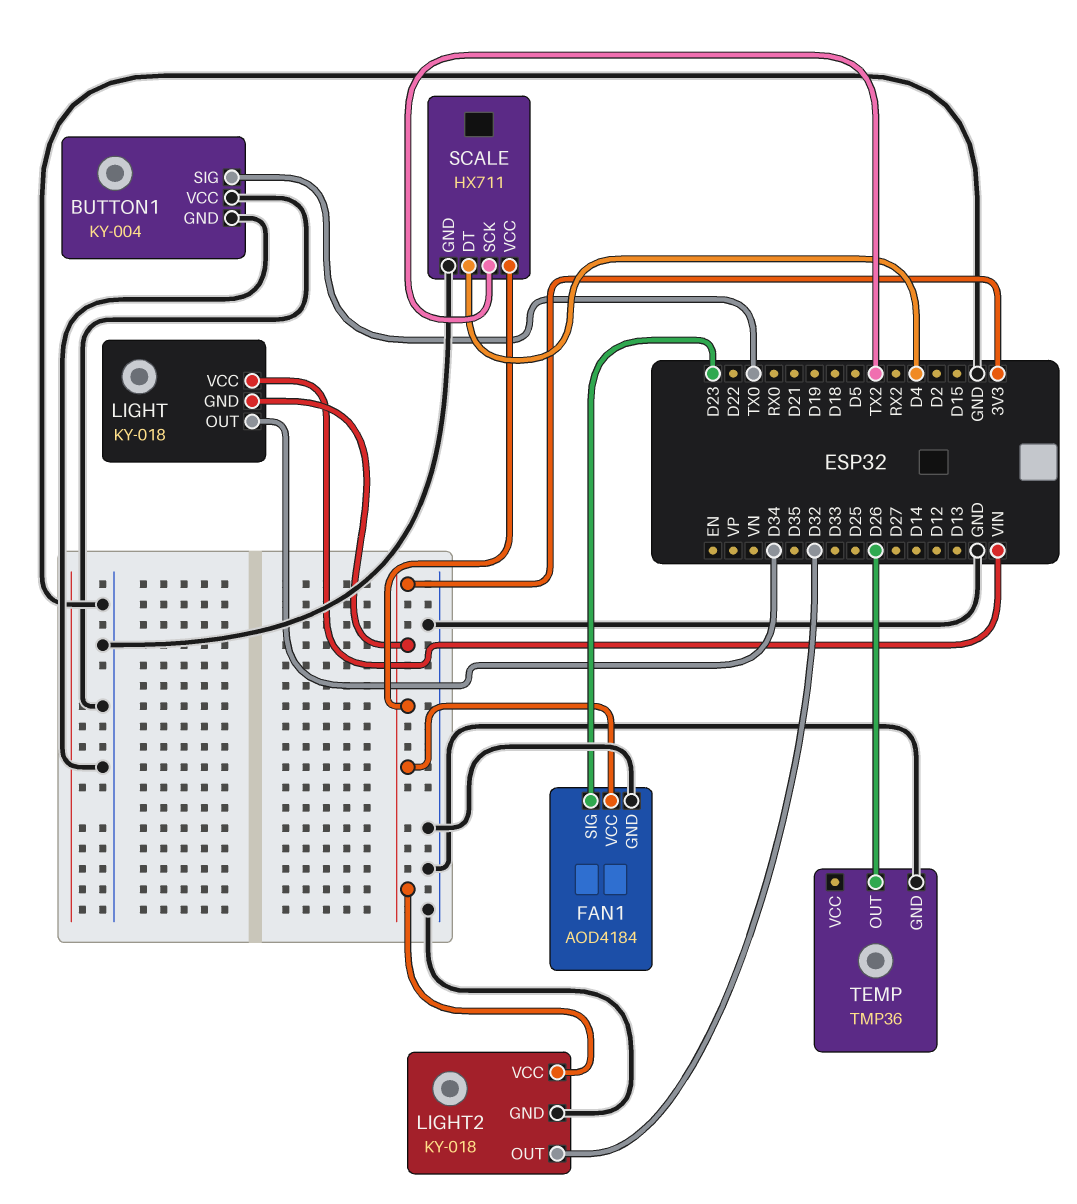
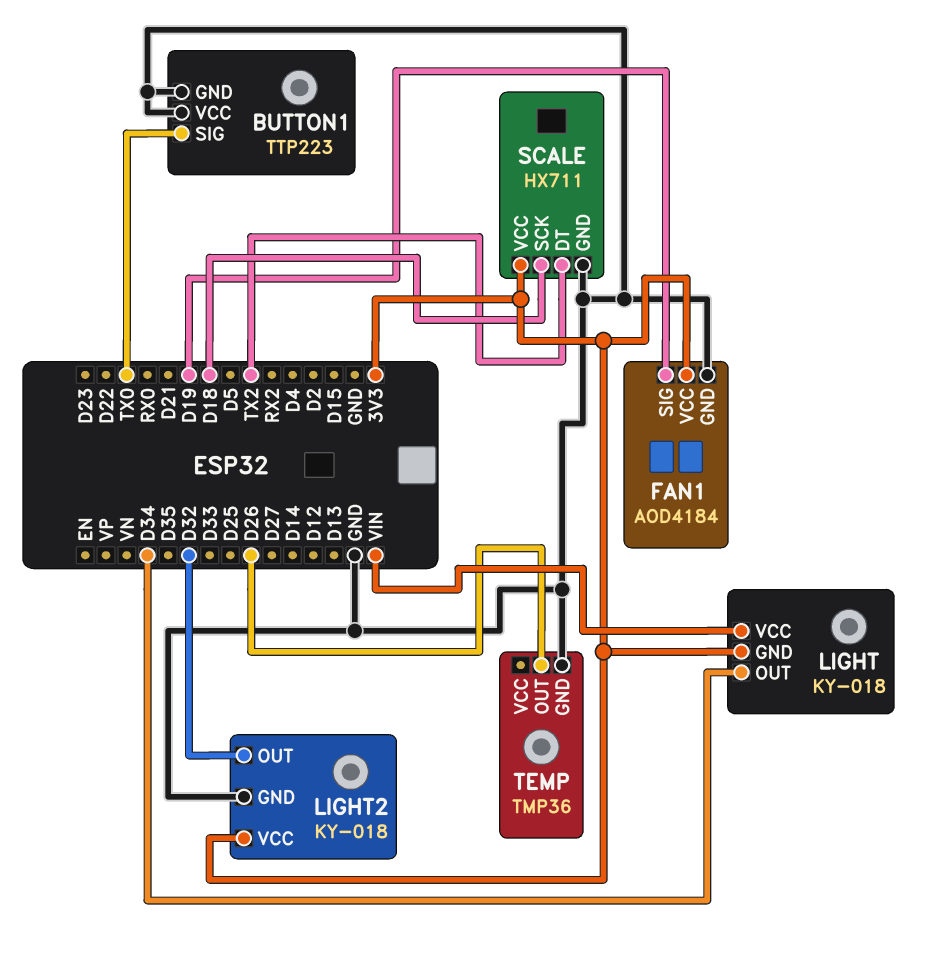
BUTTON1: KY-004 -> TTP223
FAN1 pin SIG: D23 -> D19
SCALE pin DT: D4 -> TX2
SCALE pin SCK: TX2 -> D18

